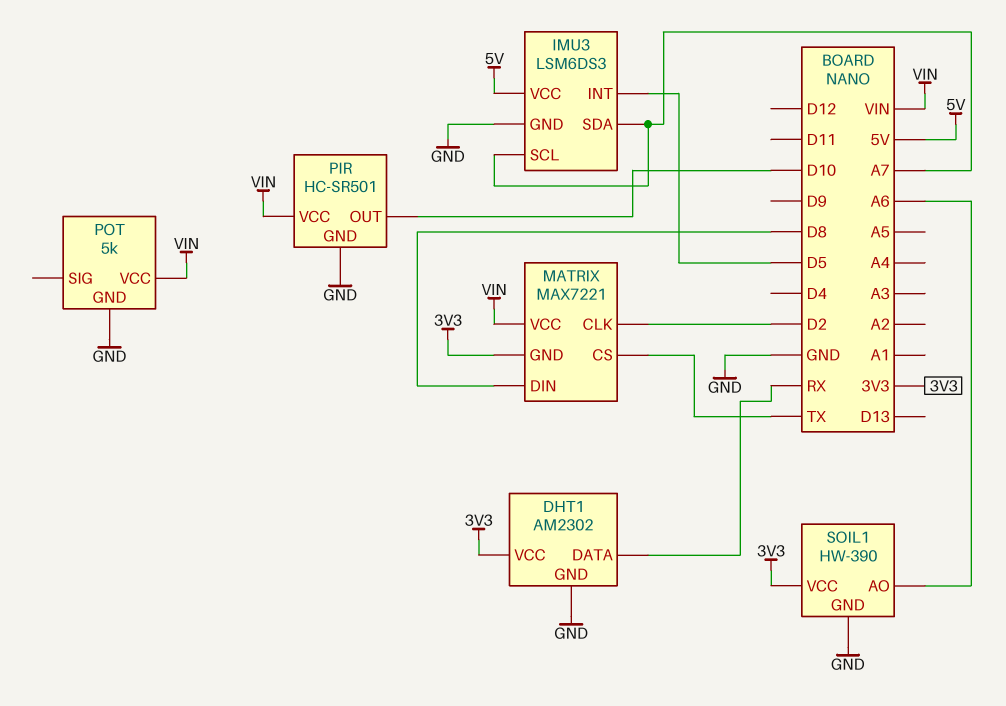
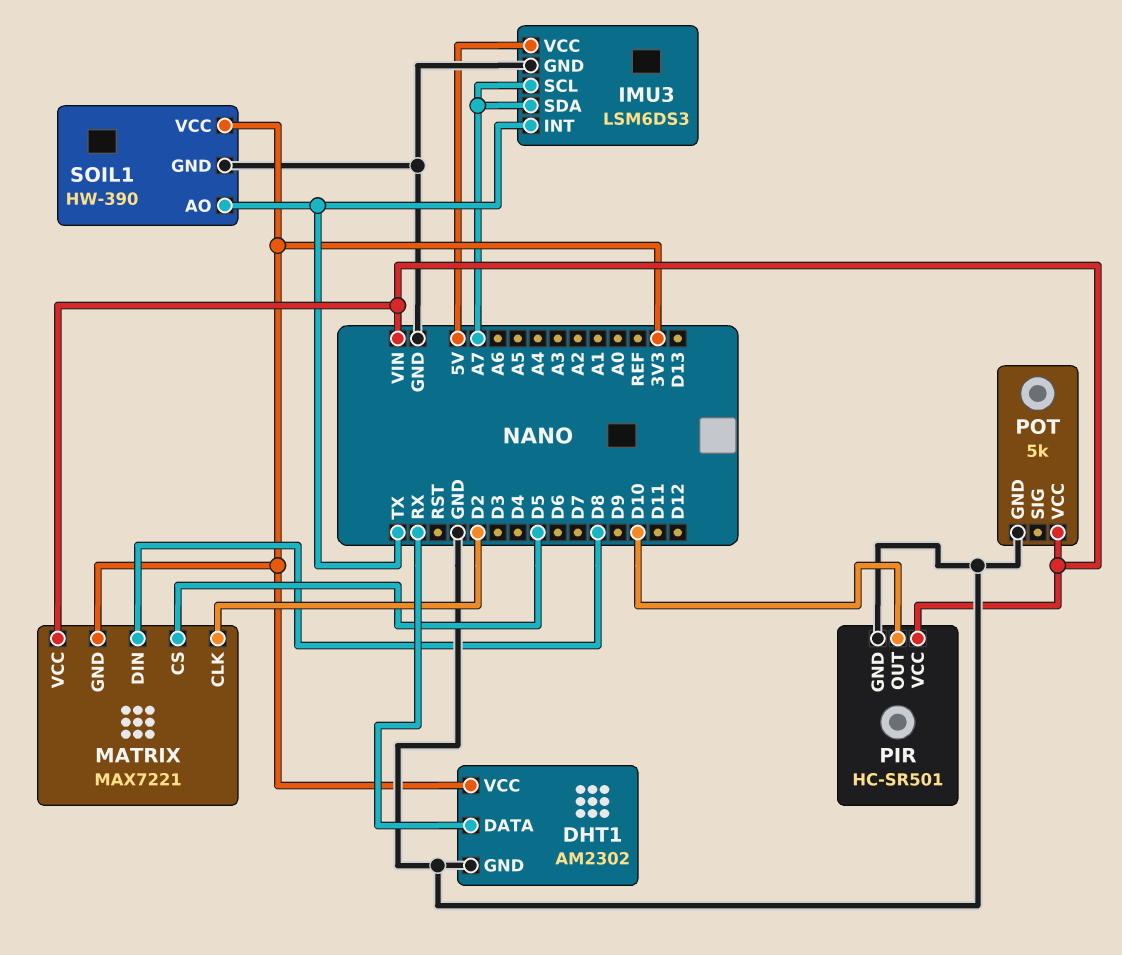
IMU3 pin INT: D5 -> TX
MATRIX pin CS: TX -> D5
SOIL1 pin AO: A6 -> TX

